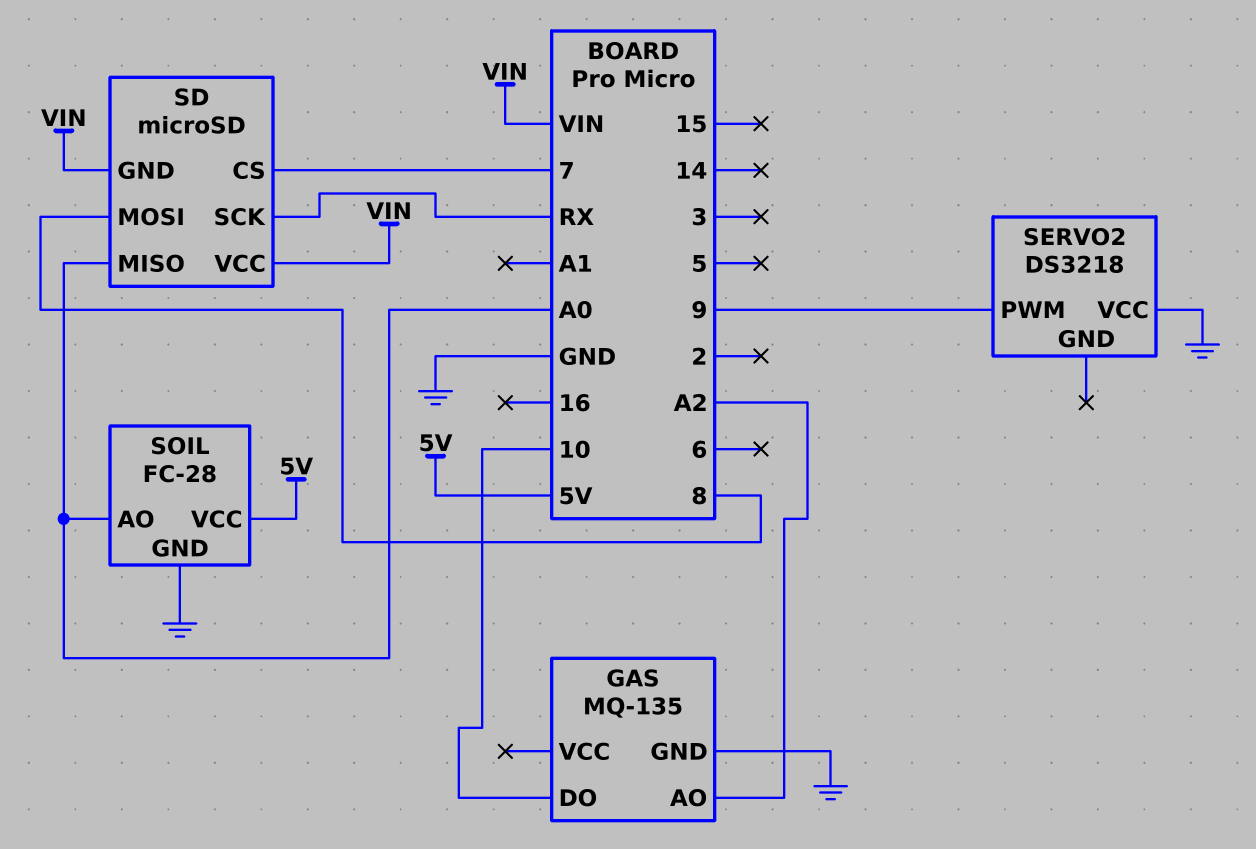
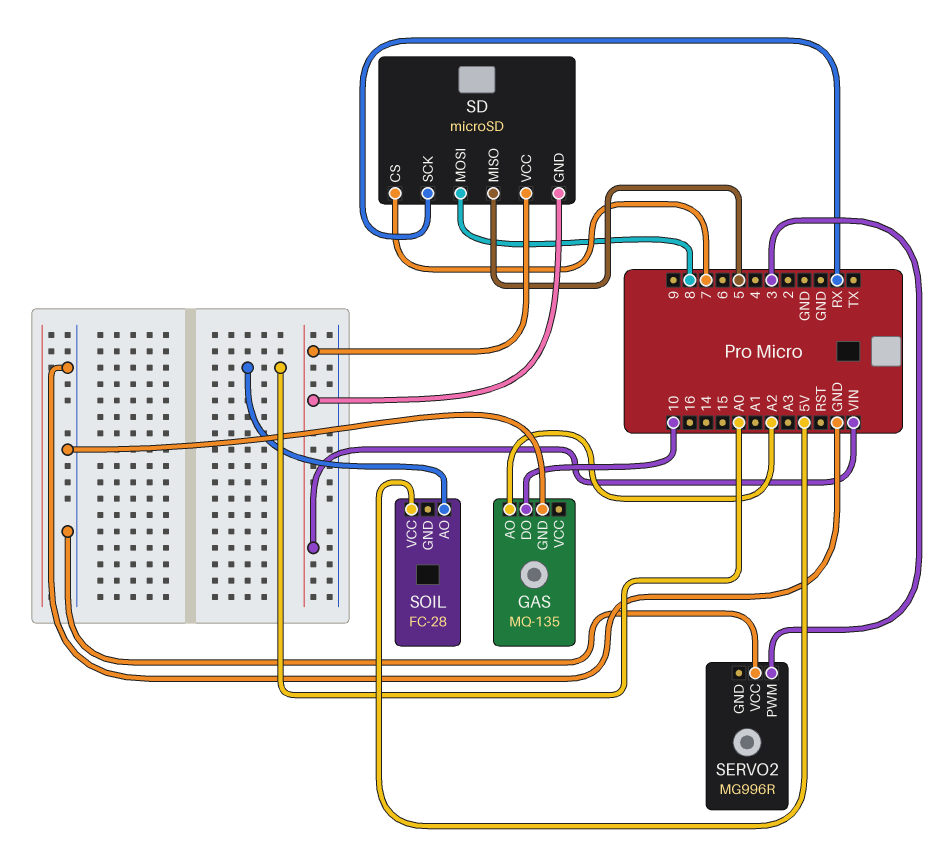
SD pin MISO: A0 -> 5
SERVO2: DS3218 -> MG996R
SERVO2 pin PWM: 9 -> 3
SOIL pin GND: GND -> none

